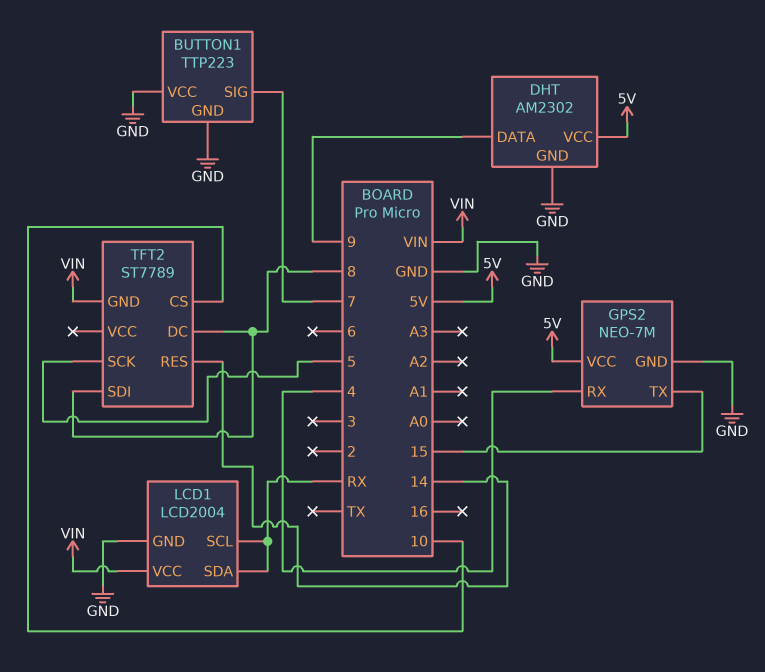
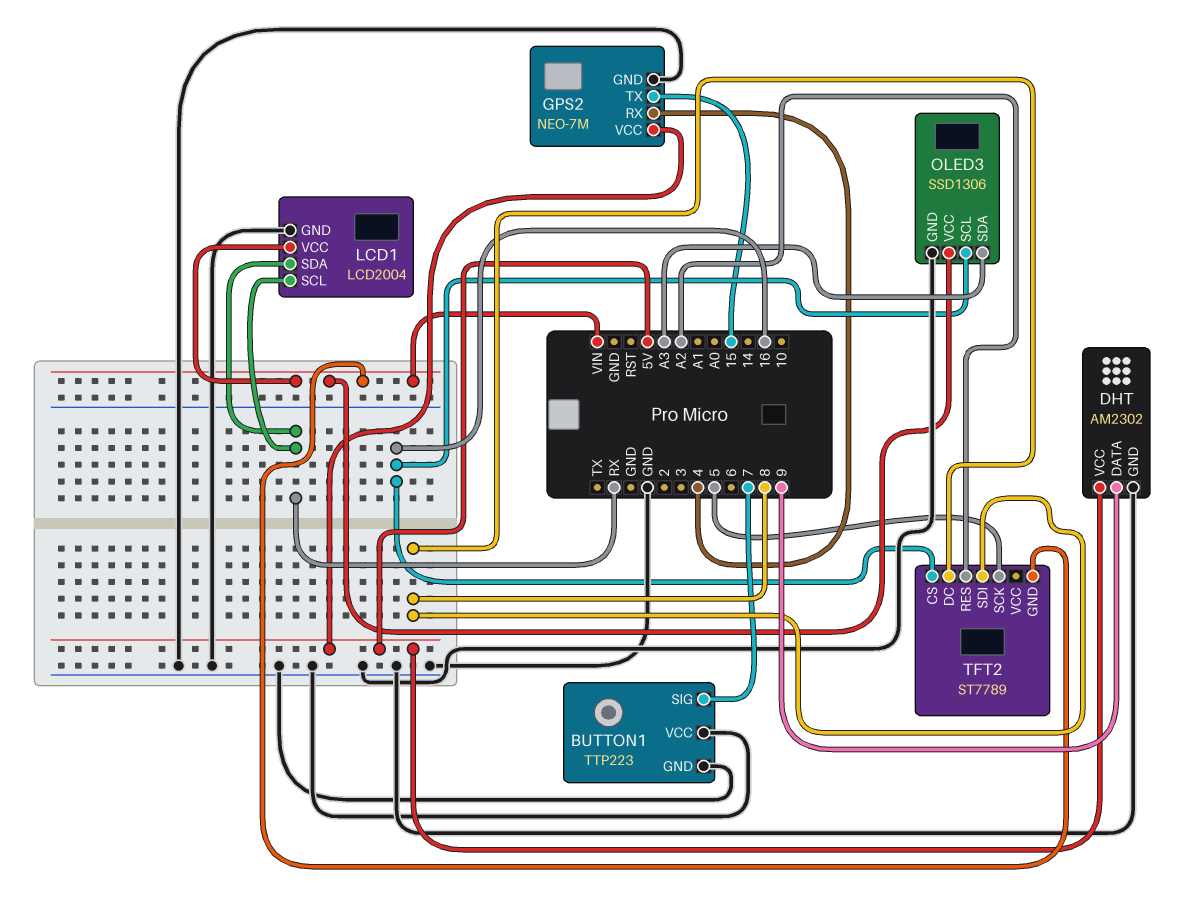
OLED3: none -> SSD1306
OLED3 pin GND: none -> GND
OLED3 pin SCL: none -> 16
OLED3 pin SDA: none -> A3
OLED3 pin VCC: none -> VIN
TFT2 pin CS: 10 -> 16
TFT2 pin RES: 14 -> A2

